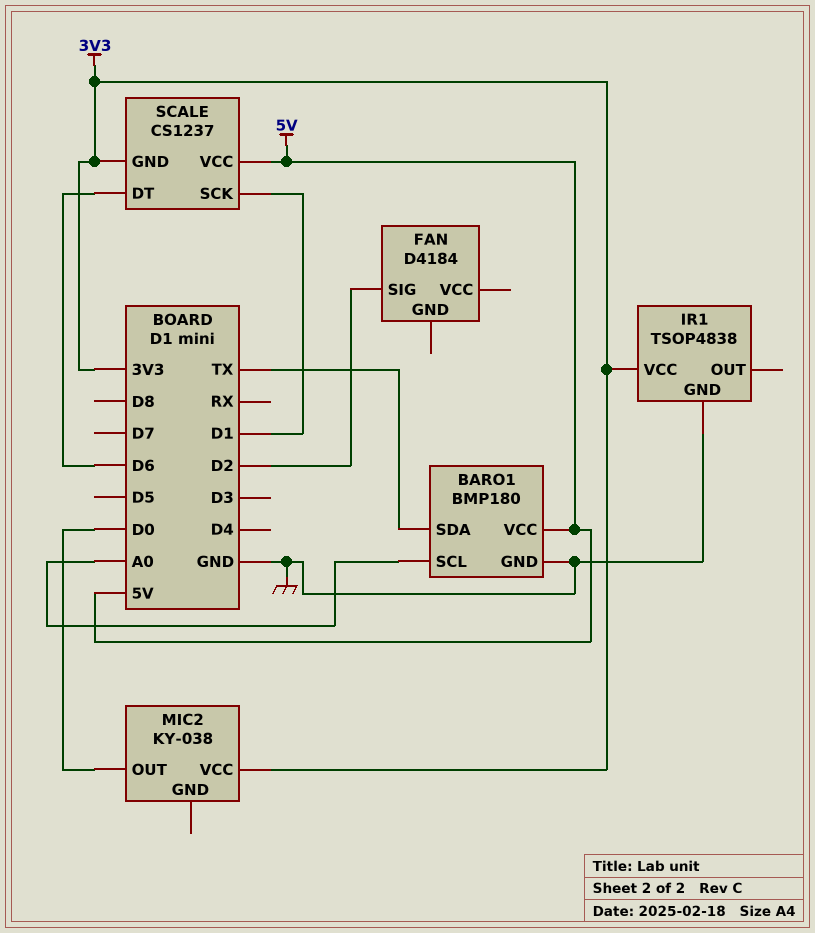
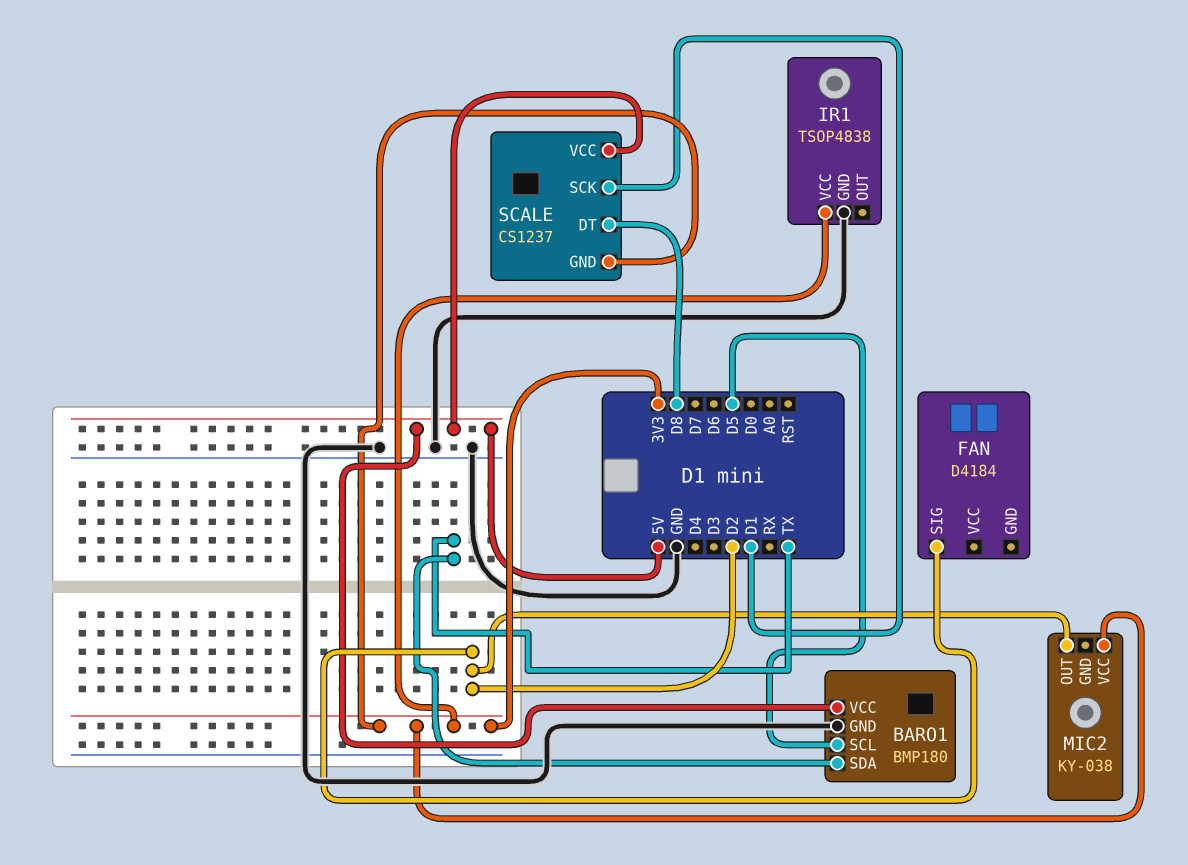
BARO1 pin SCL: A0 -> D5
MIC2 pin OUT: D0 -> D2
SCALE pin DT: D6 -> D8

